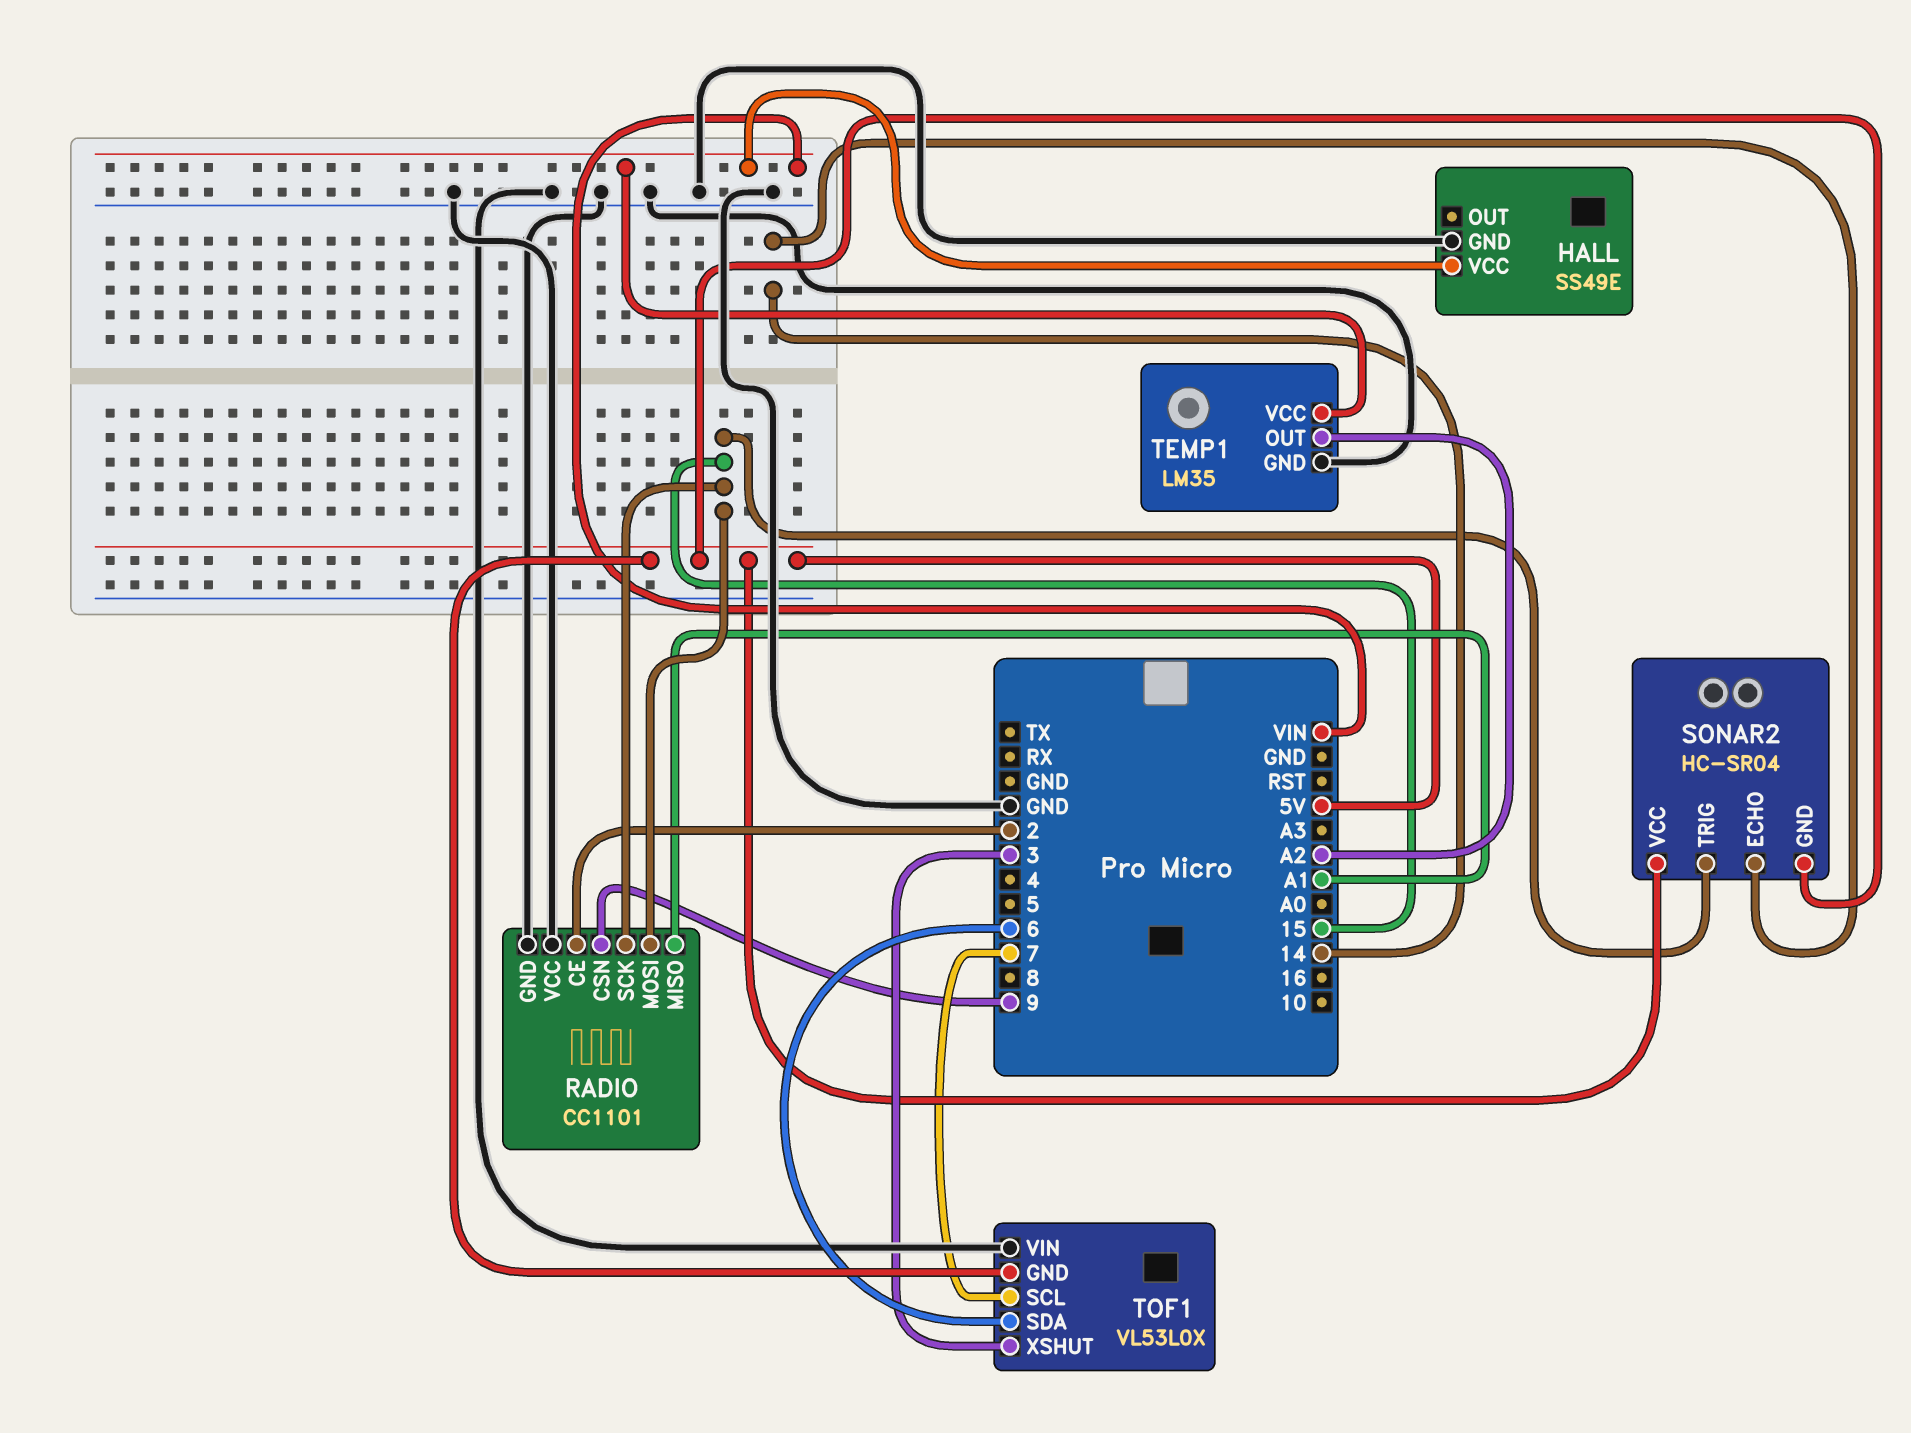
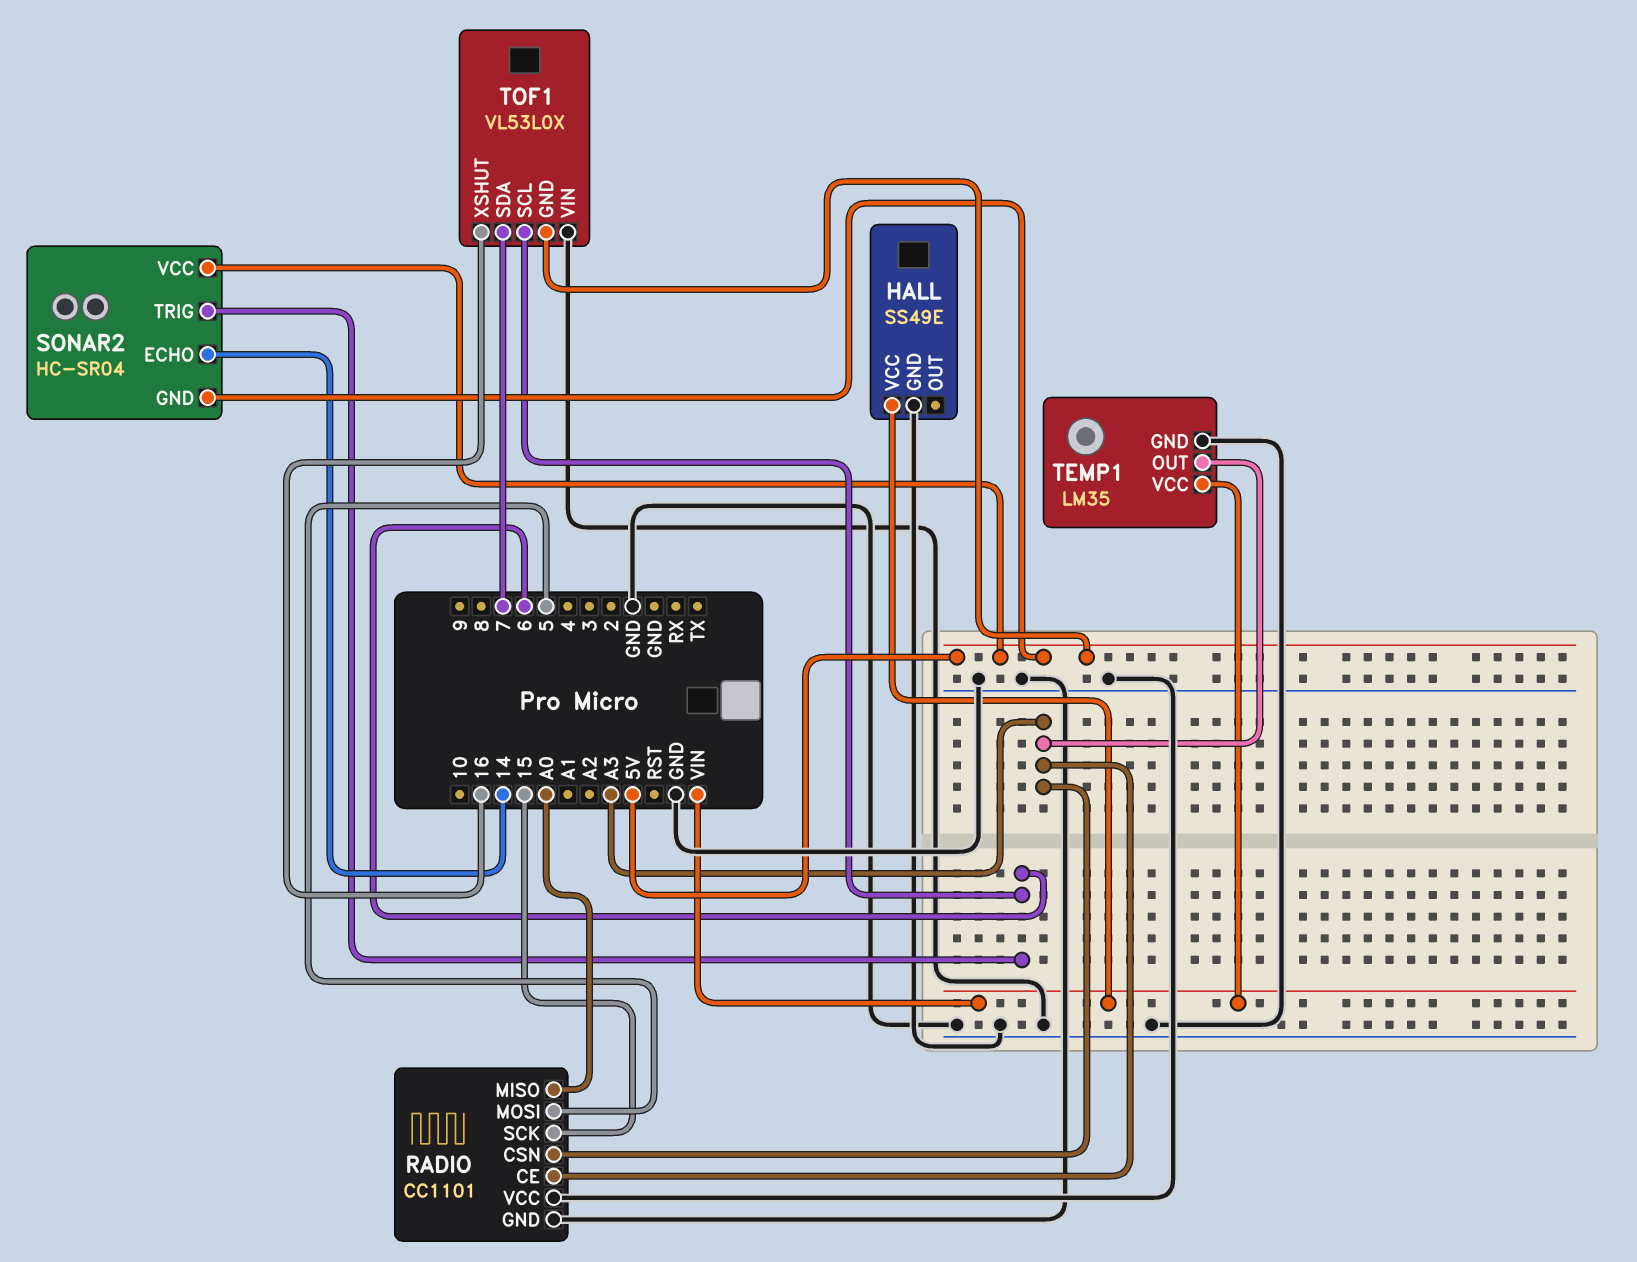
RADIO pin CE: 2 -> A3
RADIO pin CSN: 9 -> A3
RADIO pin MISO: A1 -> A0
RADIO pin MOSI: 15 -> 5
SONAR2 pin TRIG: 15 -> 6
TEMP1 pin OUT: A2 -> A3
TOF1 pin SCL: 7 -> 6
TOF1 pin SDA: 6 -> 7
TOF1 pin XSHUT: 3 -> 16

